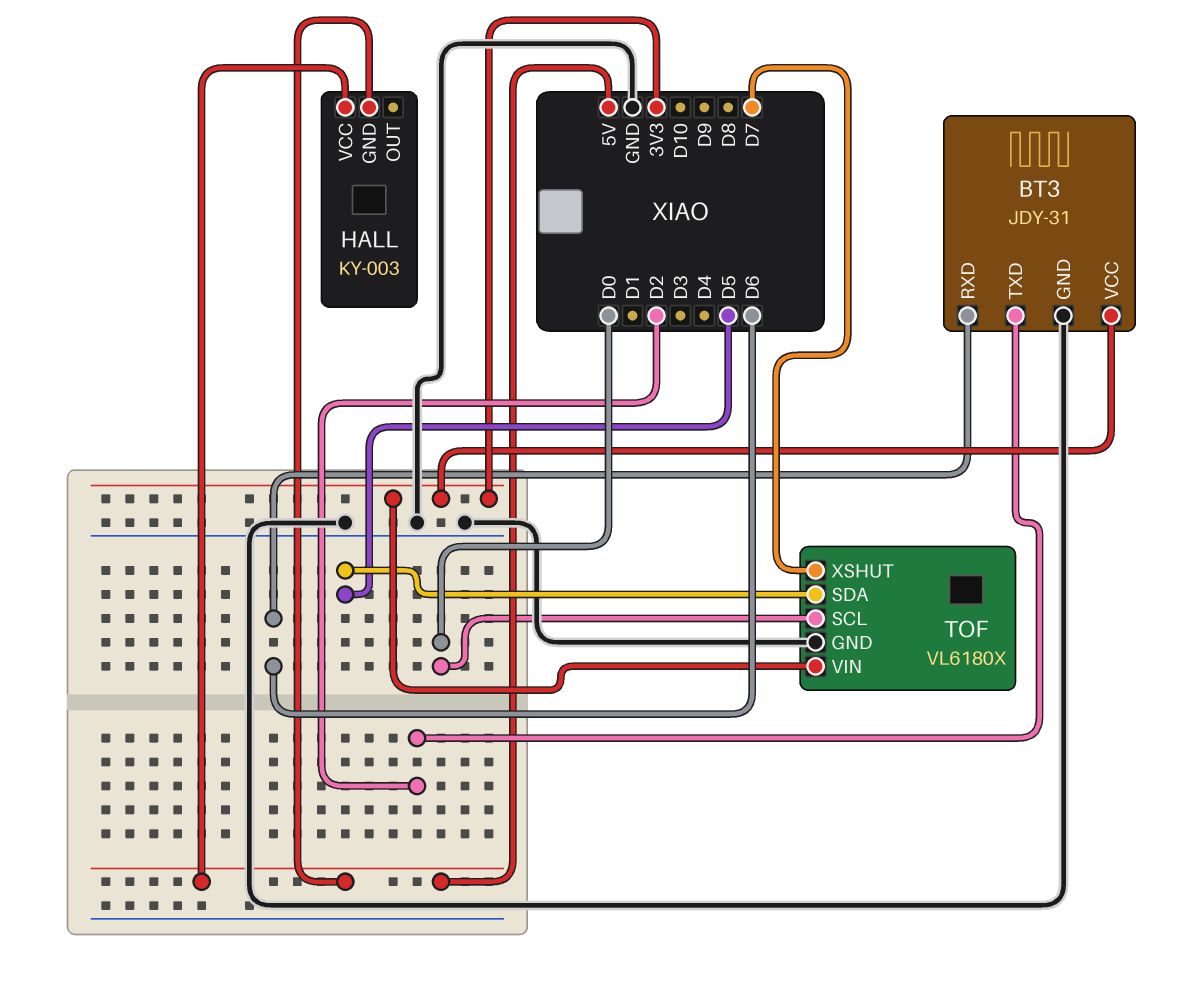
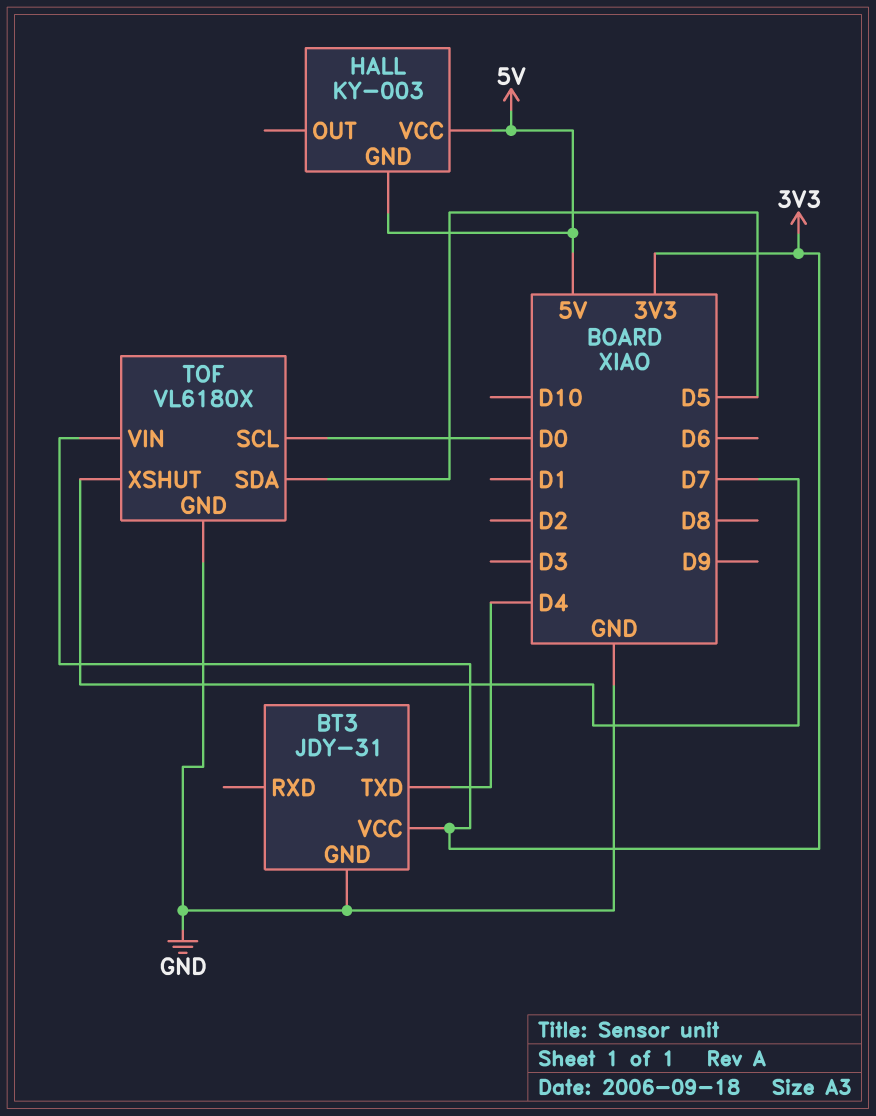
BT3 pin RXD: D6 -> none
BT3 pin TXD: D2 -> D4

